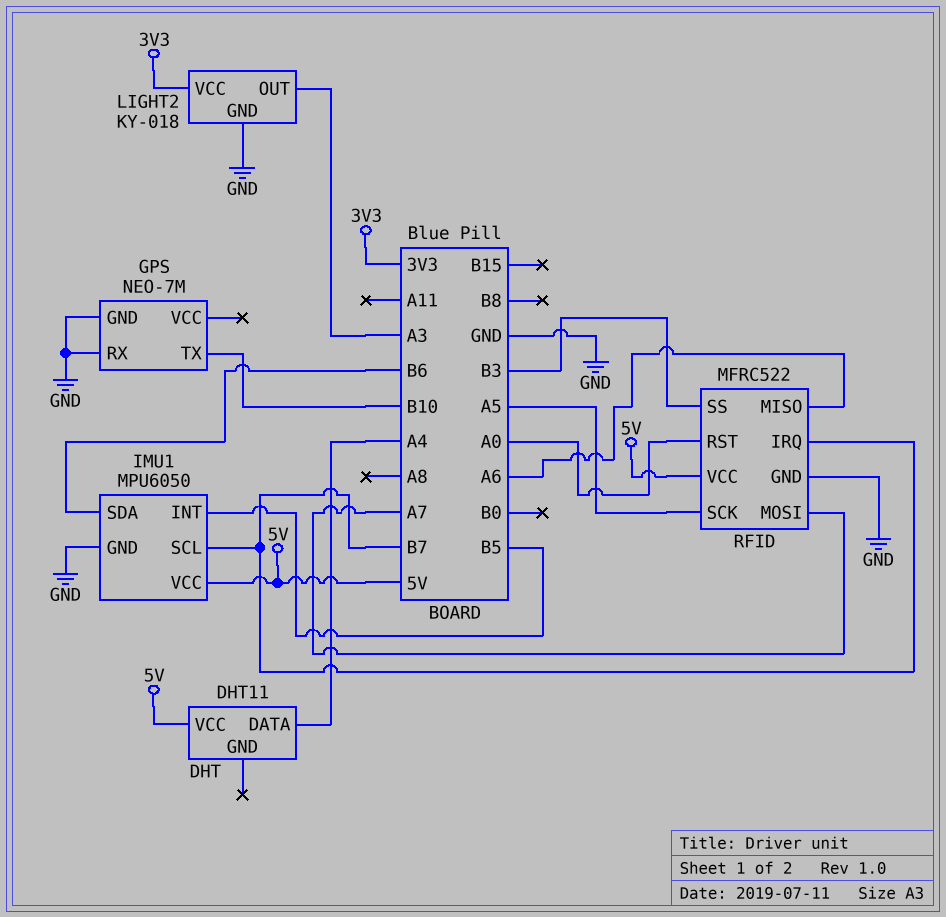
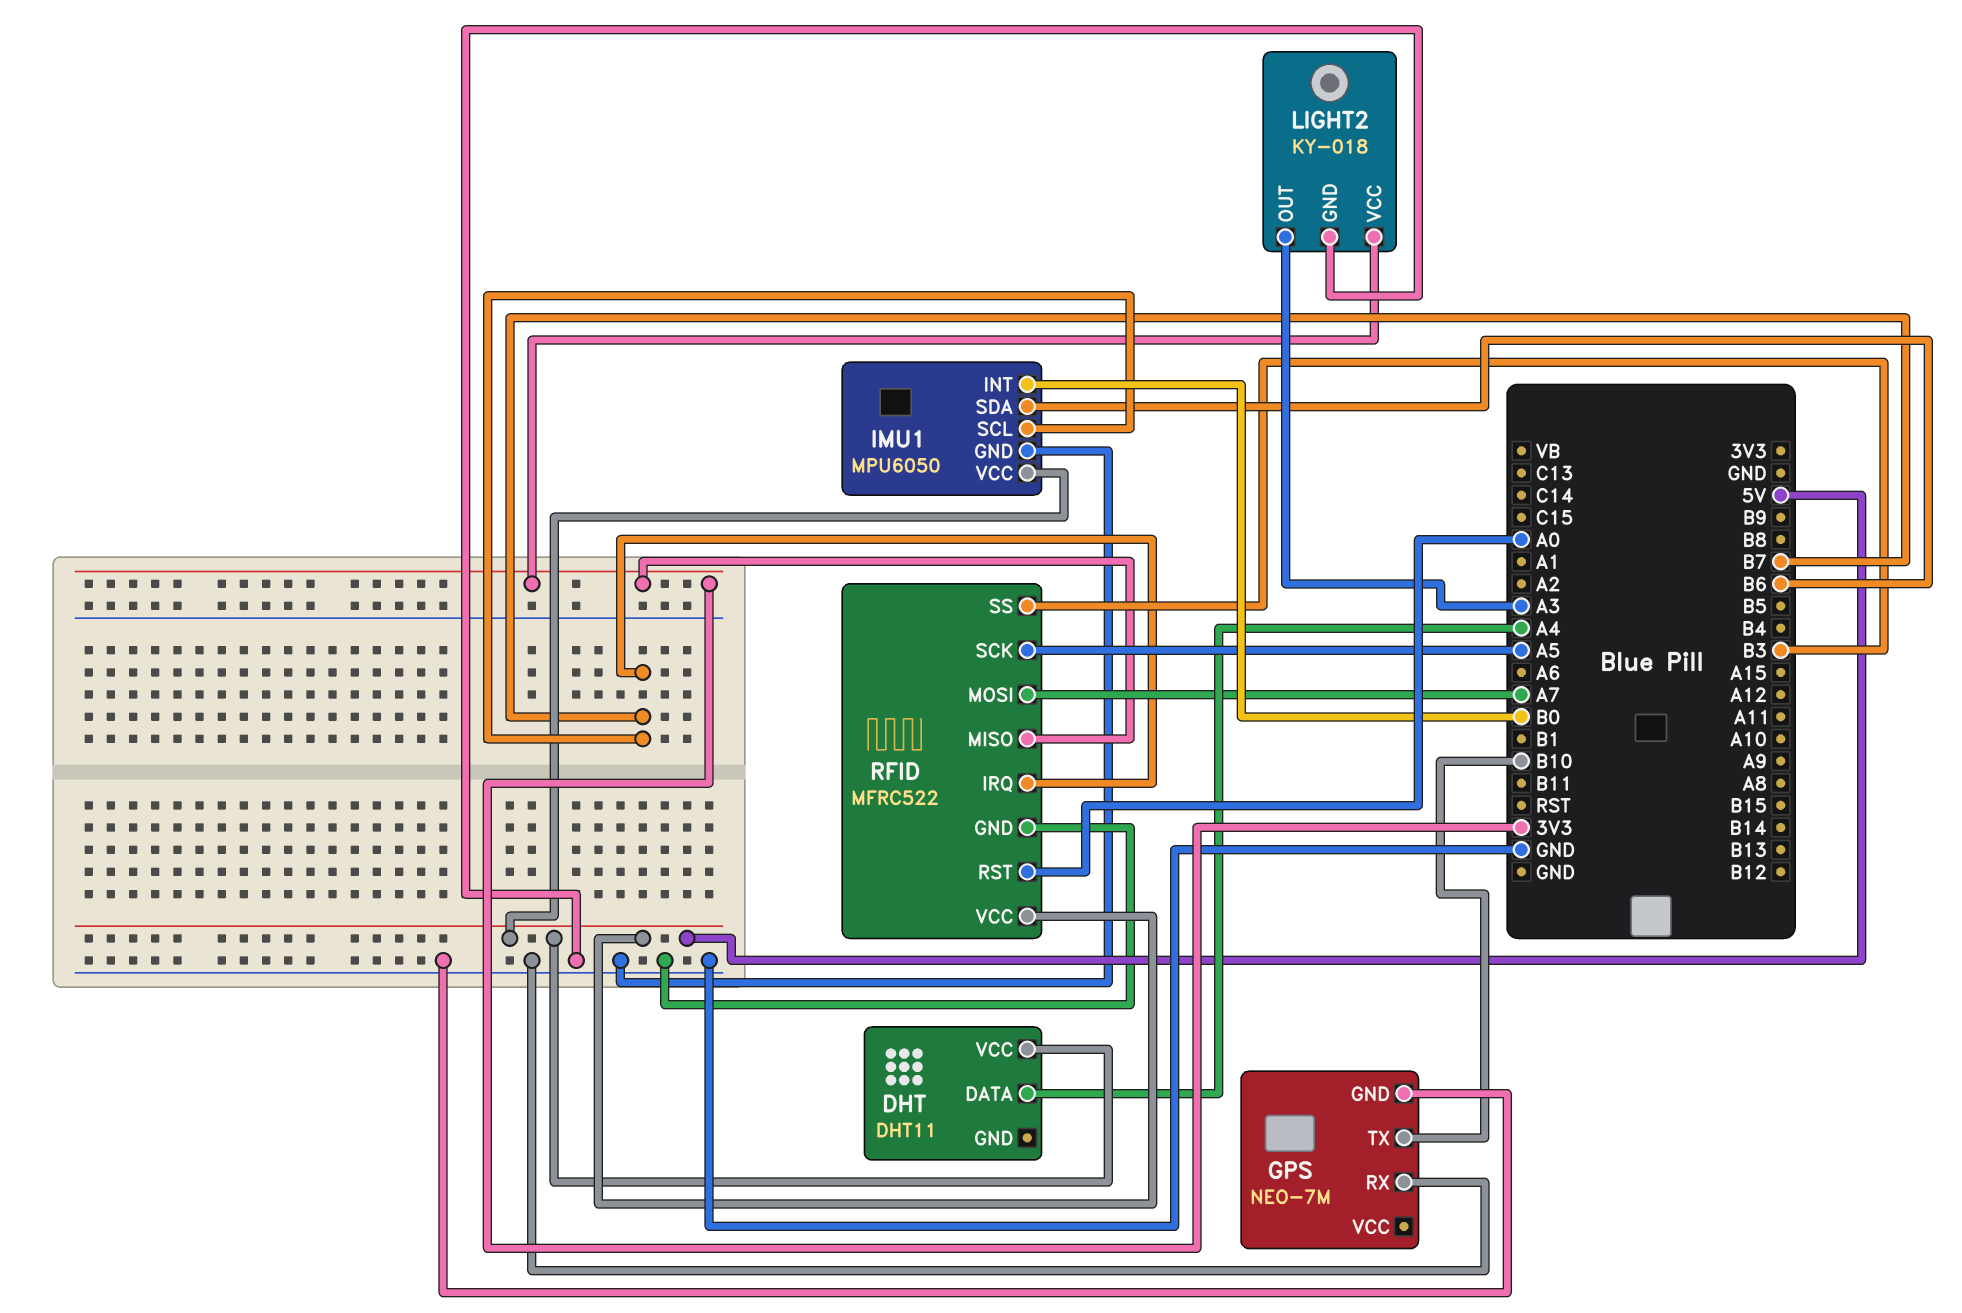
IMU1 pin INT: B5 -> B0
RFID pin MISO: A6 -> 3V3

